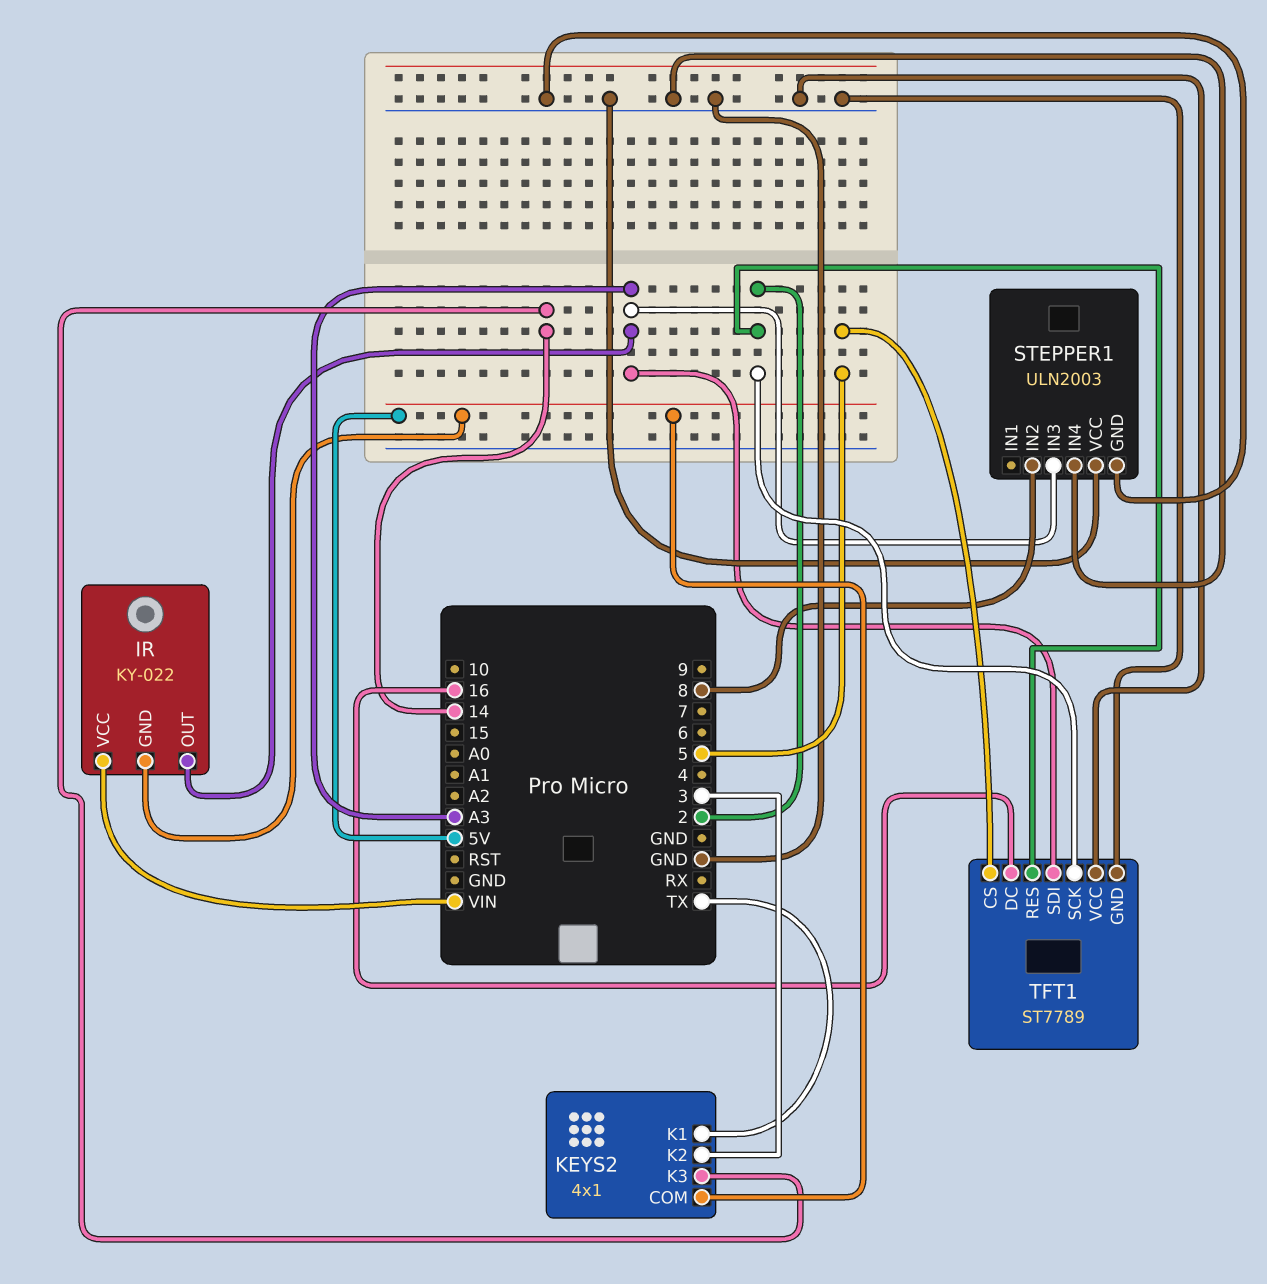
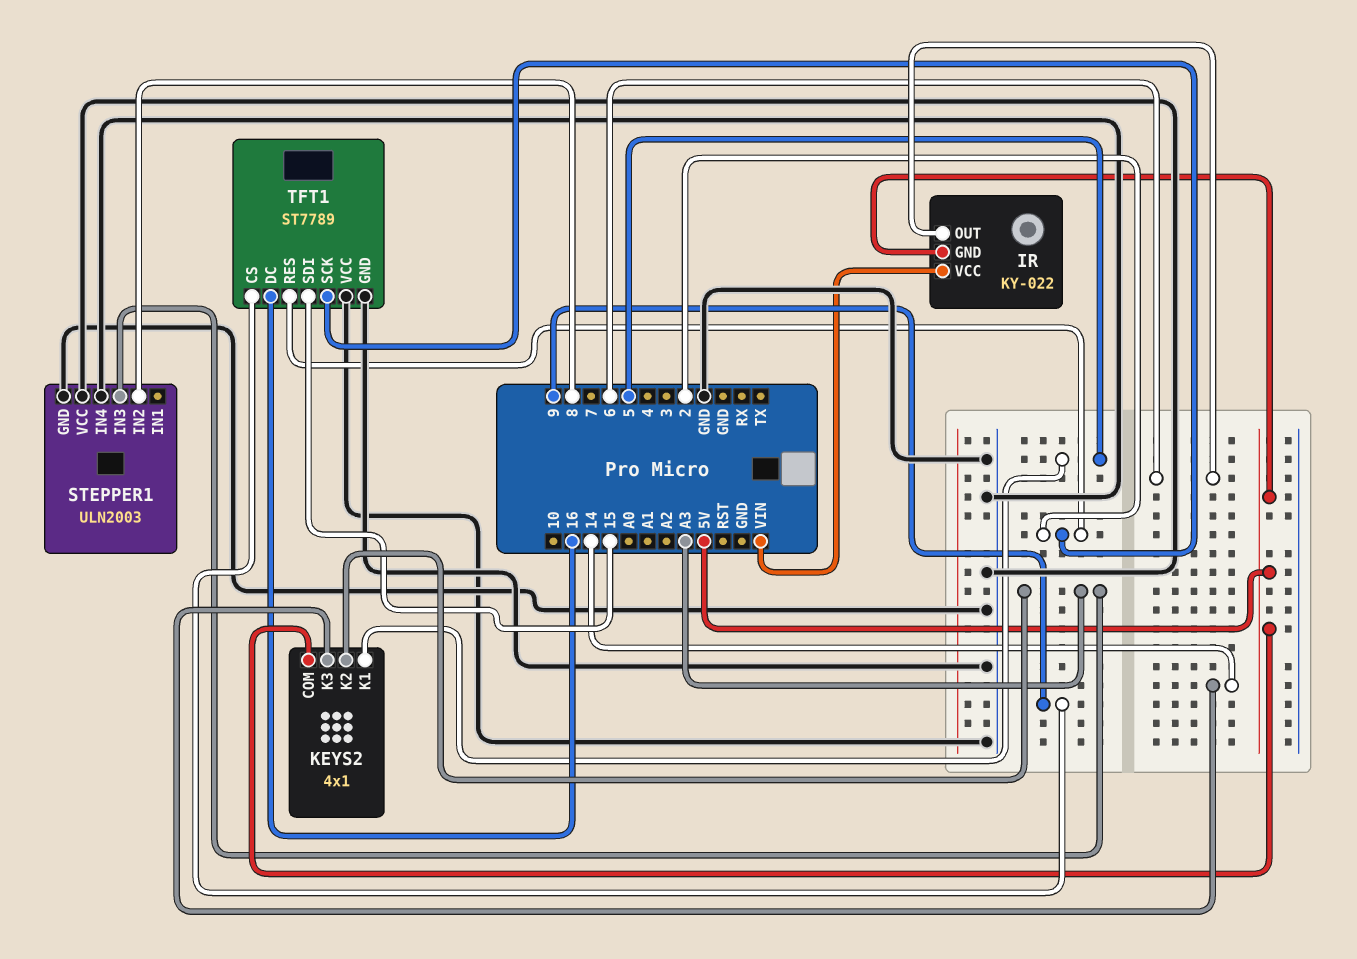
IR pin OUT: A3 -> 6
KEYS2 pin K1: TX -> 5
KEYS2 pin K2: 3 -> A3
TFT1 pin CS: 5 -> 9
TFT1 pin SDI: A3 -> 15

